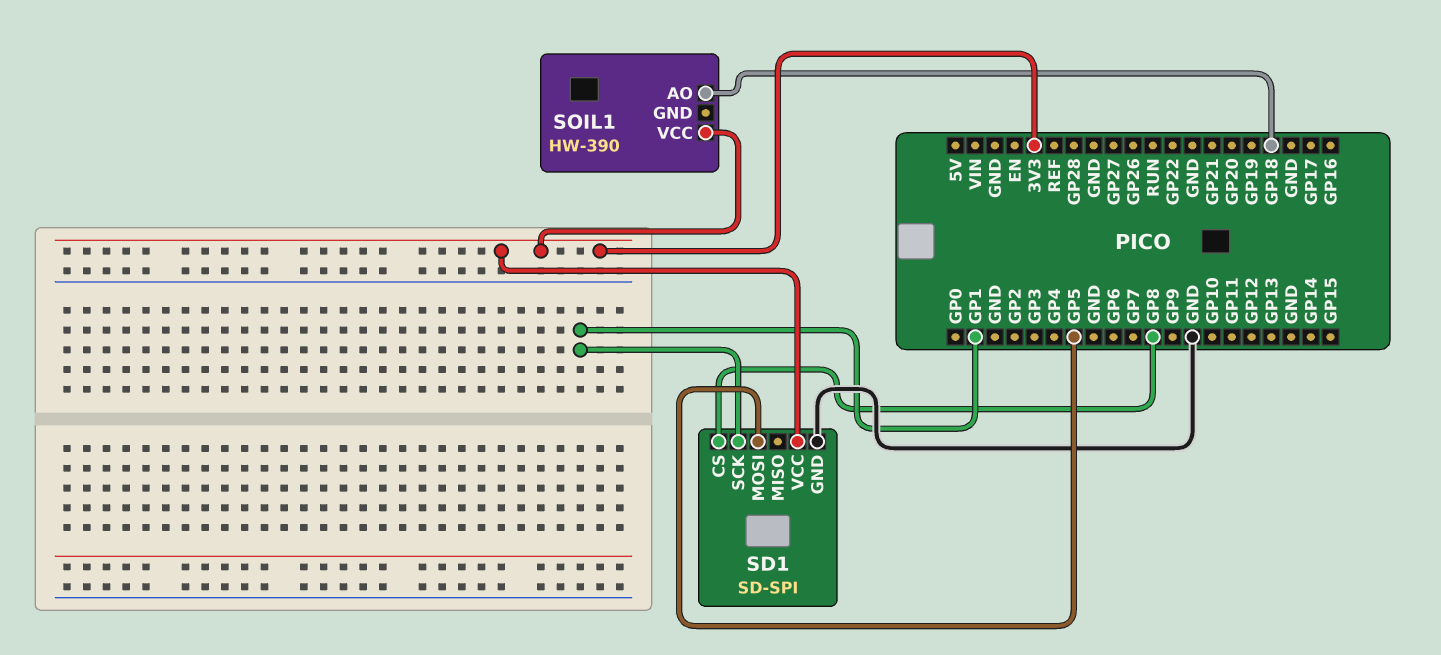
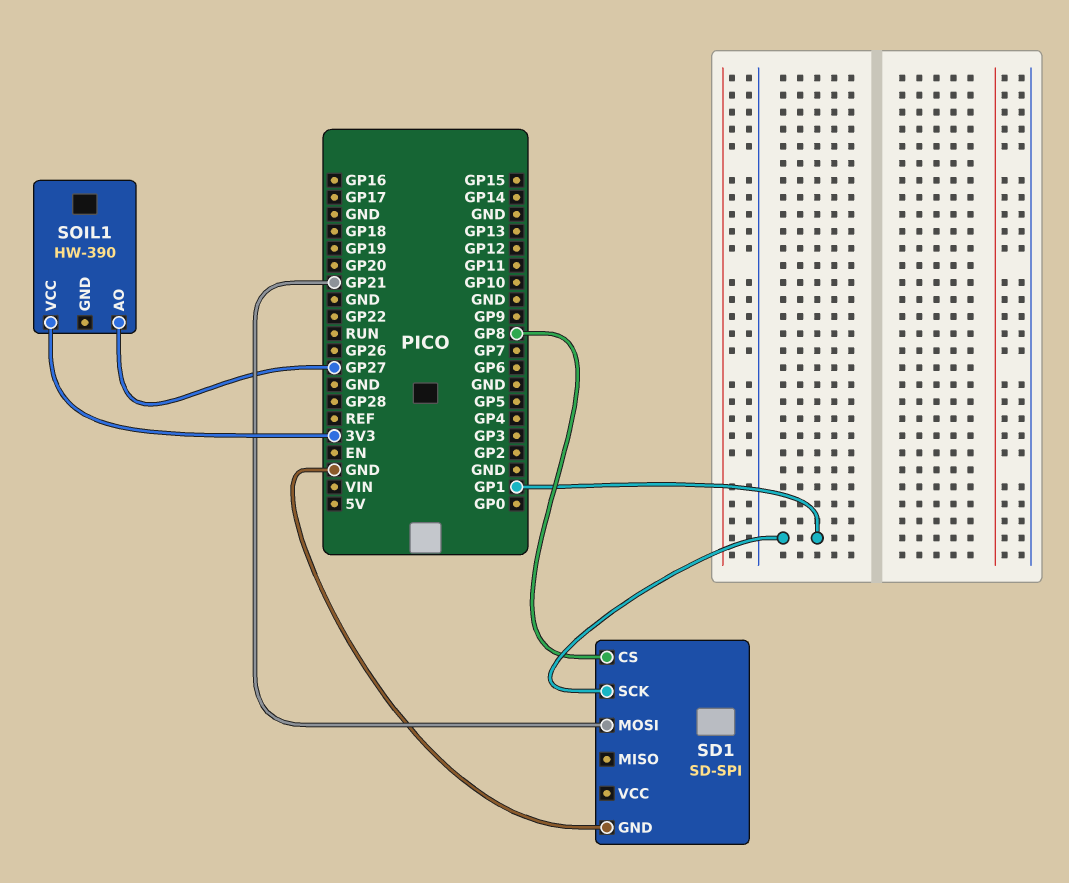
SD1 pin MOSI: GP5 -> GP21
SD1 pin VCC: 3V3 -> none
SOIL1 pin AO: GP18 -> GP27

